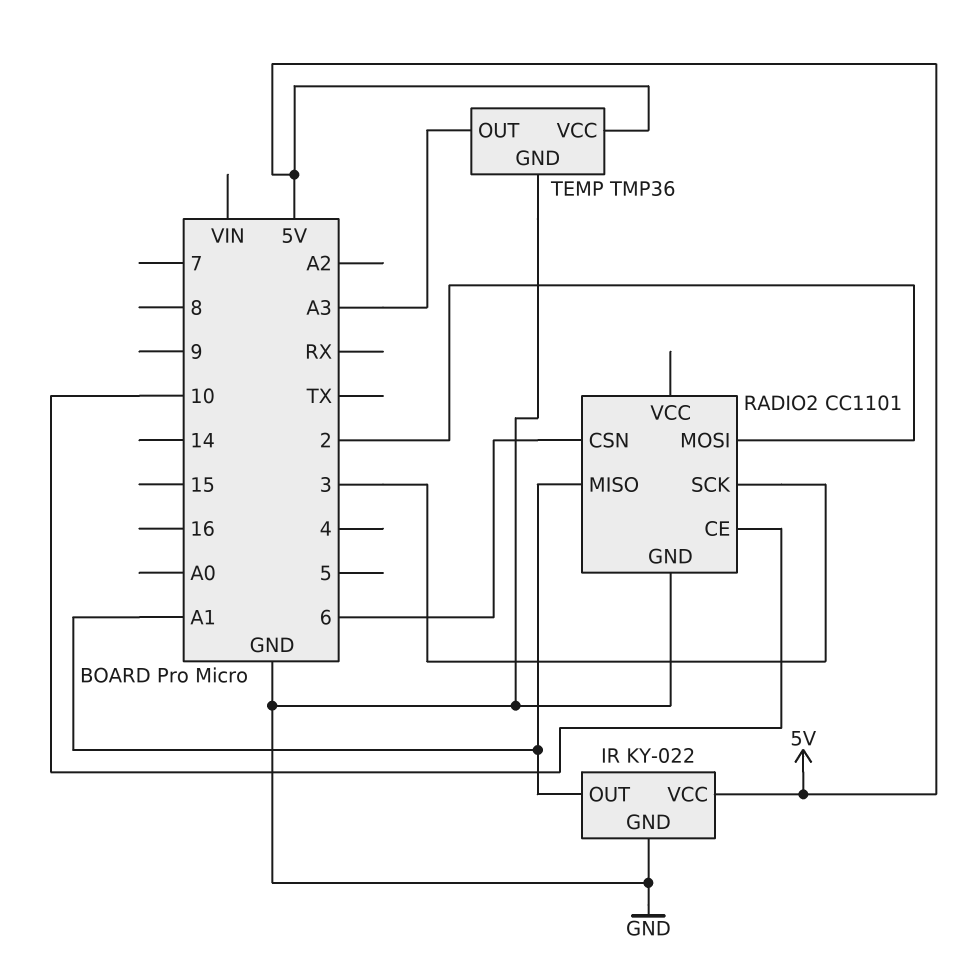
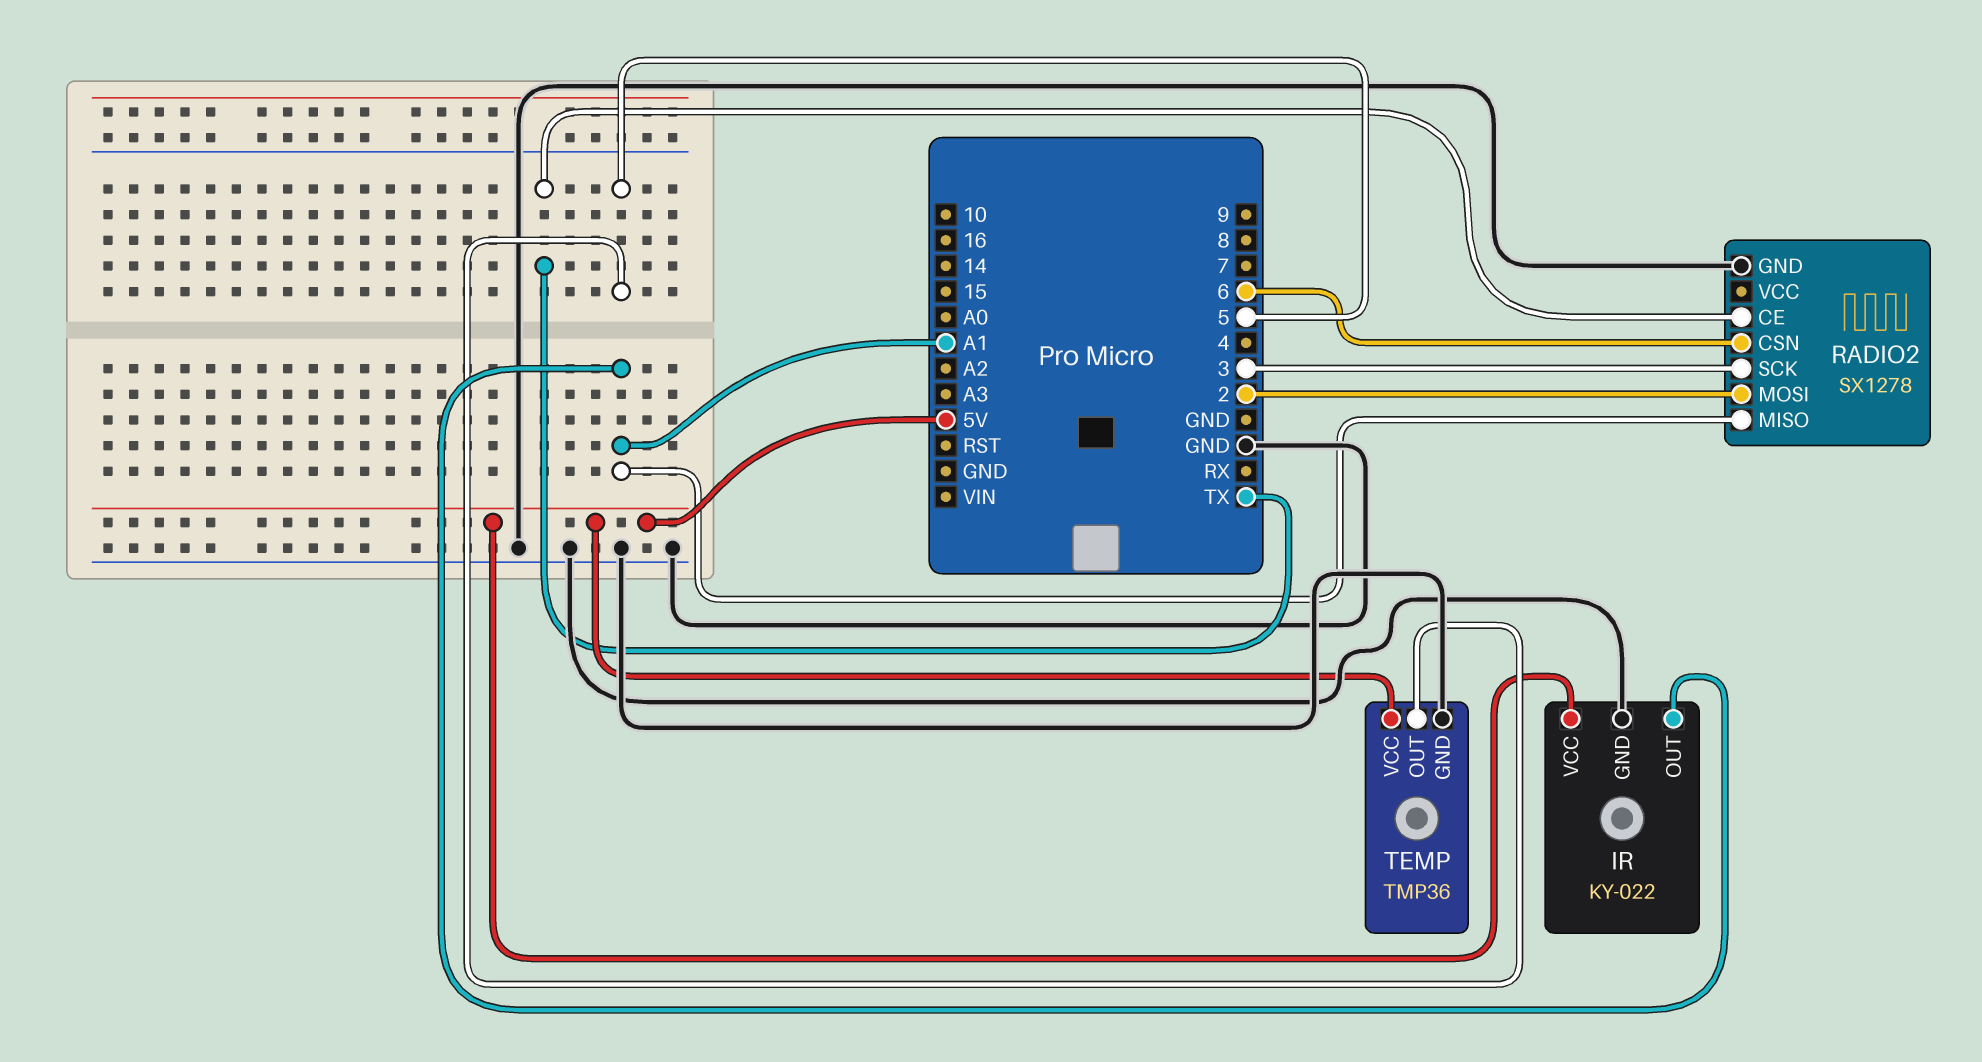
RADIO2: CC1101 -> SX1278
RADIO2 pin CE: 10 -> TX
TEMP pin OUT: A3 -> 5

